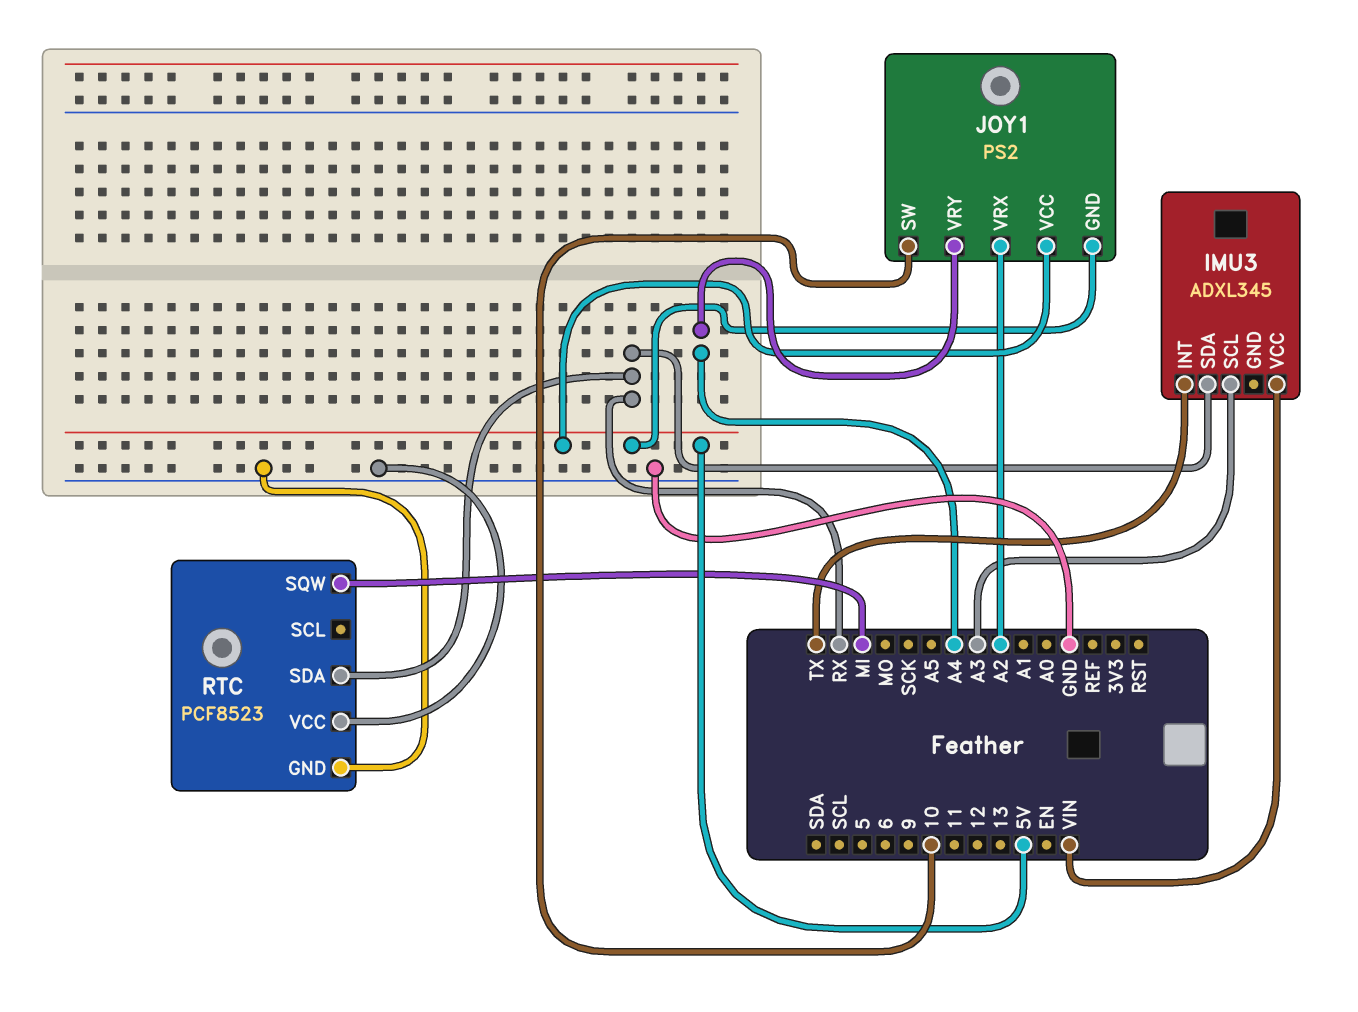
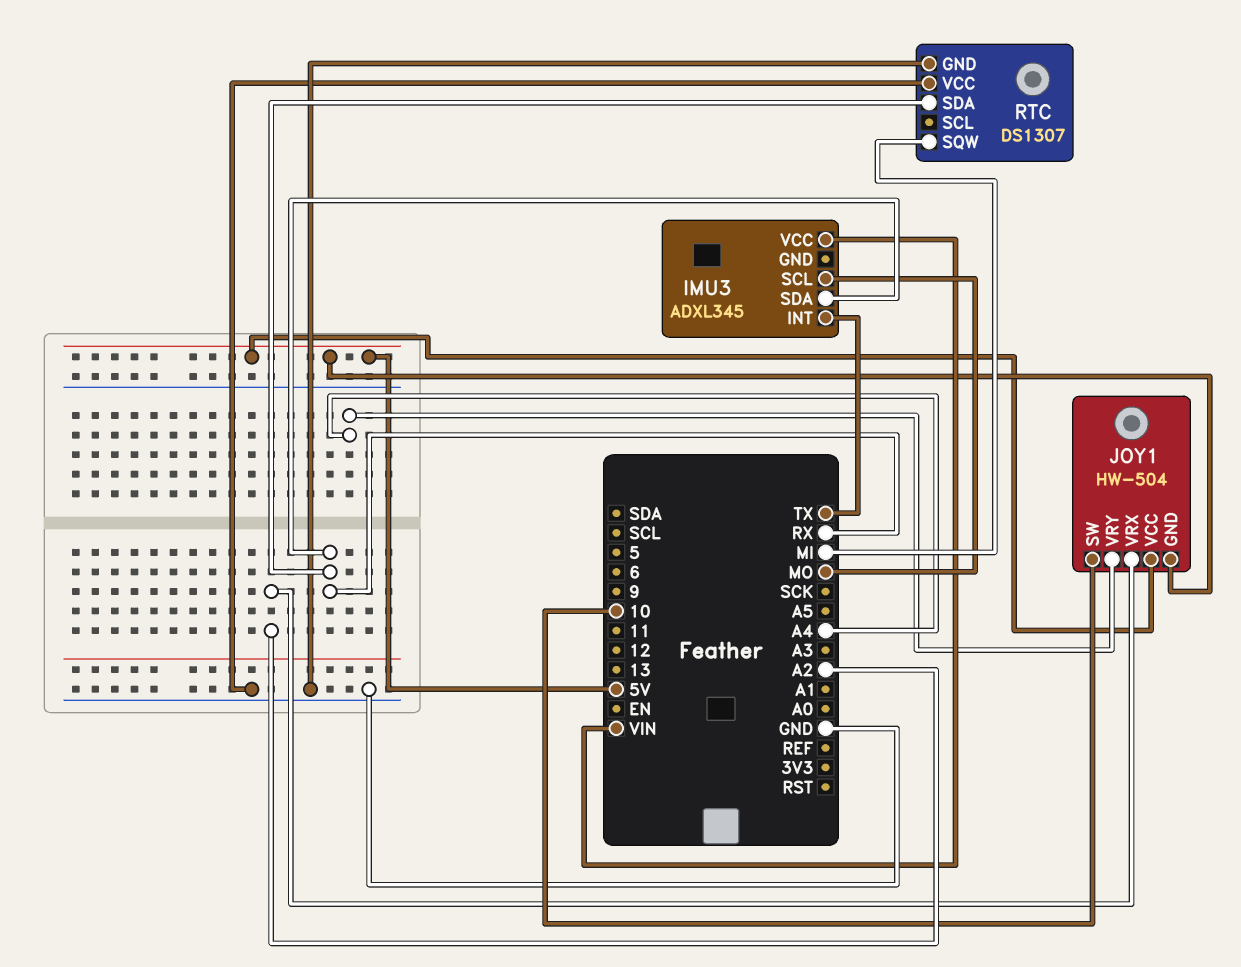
IMU3 pin SCL: A3 -> MO
JOY1: PS2 -> HW-504
RTC: PCF8523 -> DS1307

